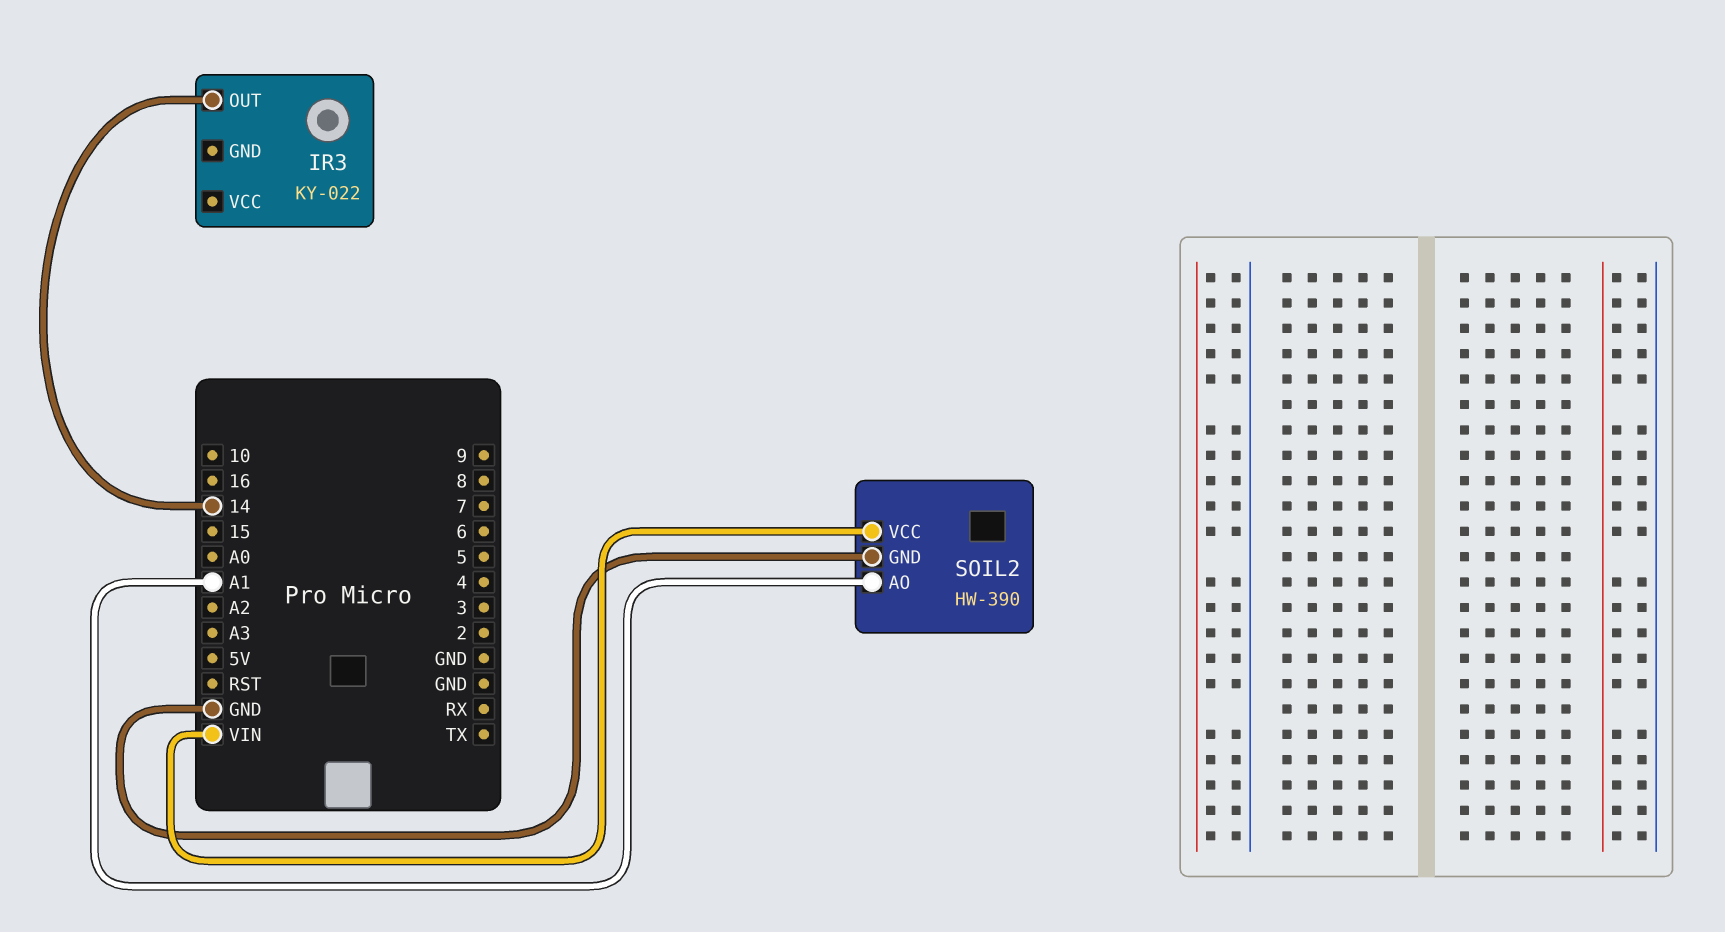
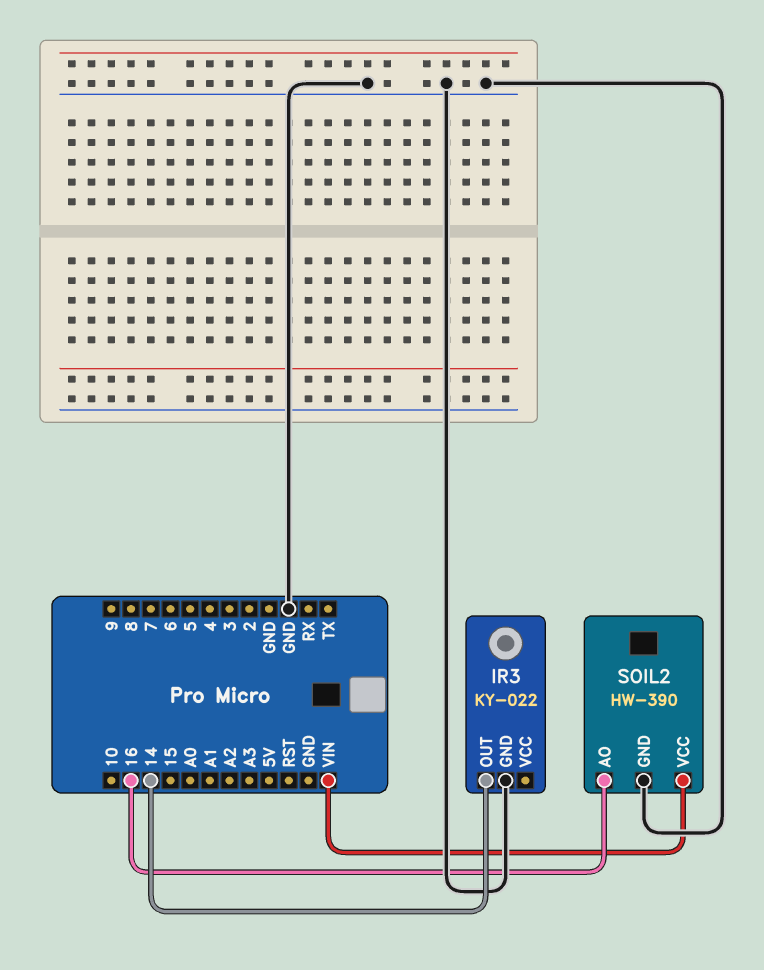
IR3 pin GND: none -> GND
SOIL2 pin AO: A1 -> 16

